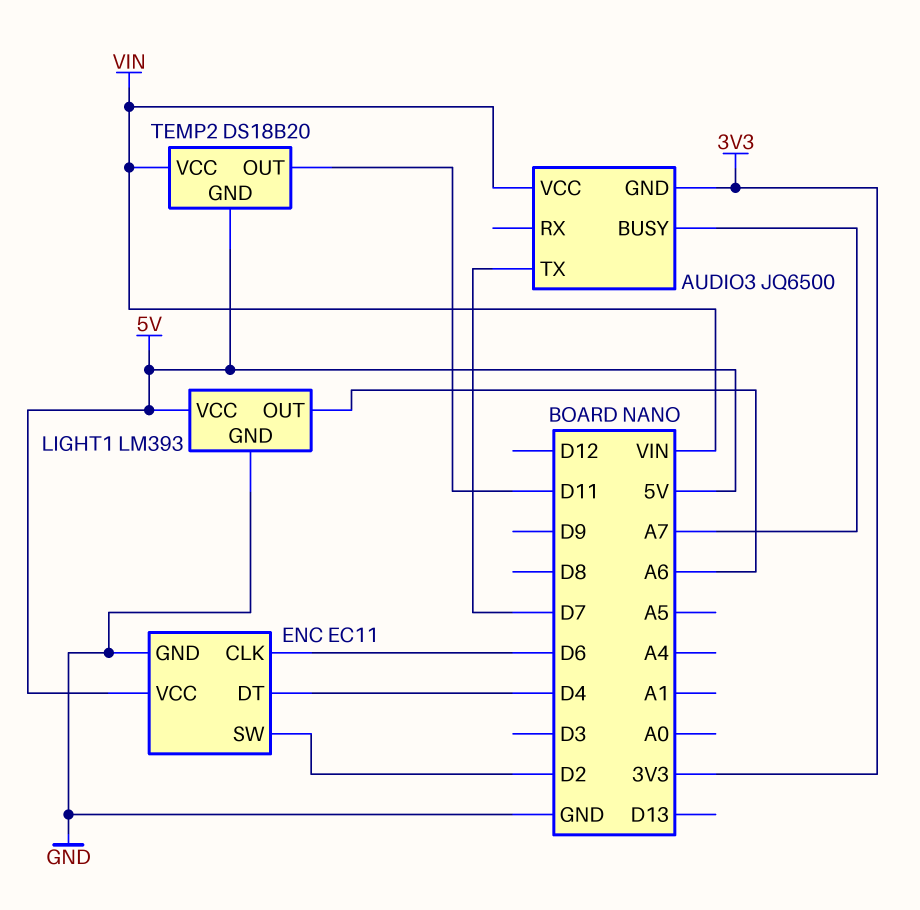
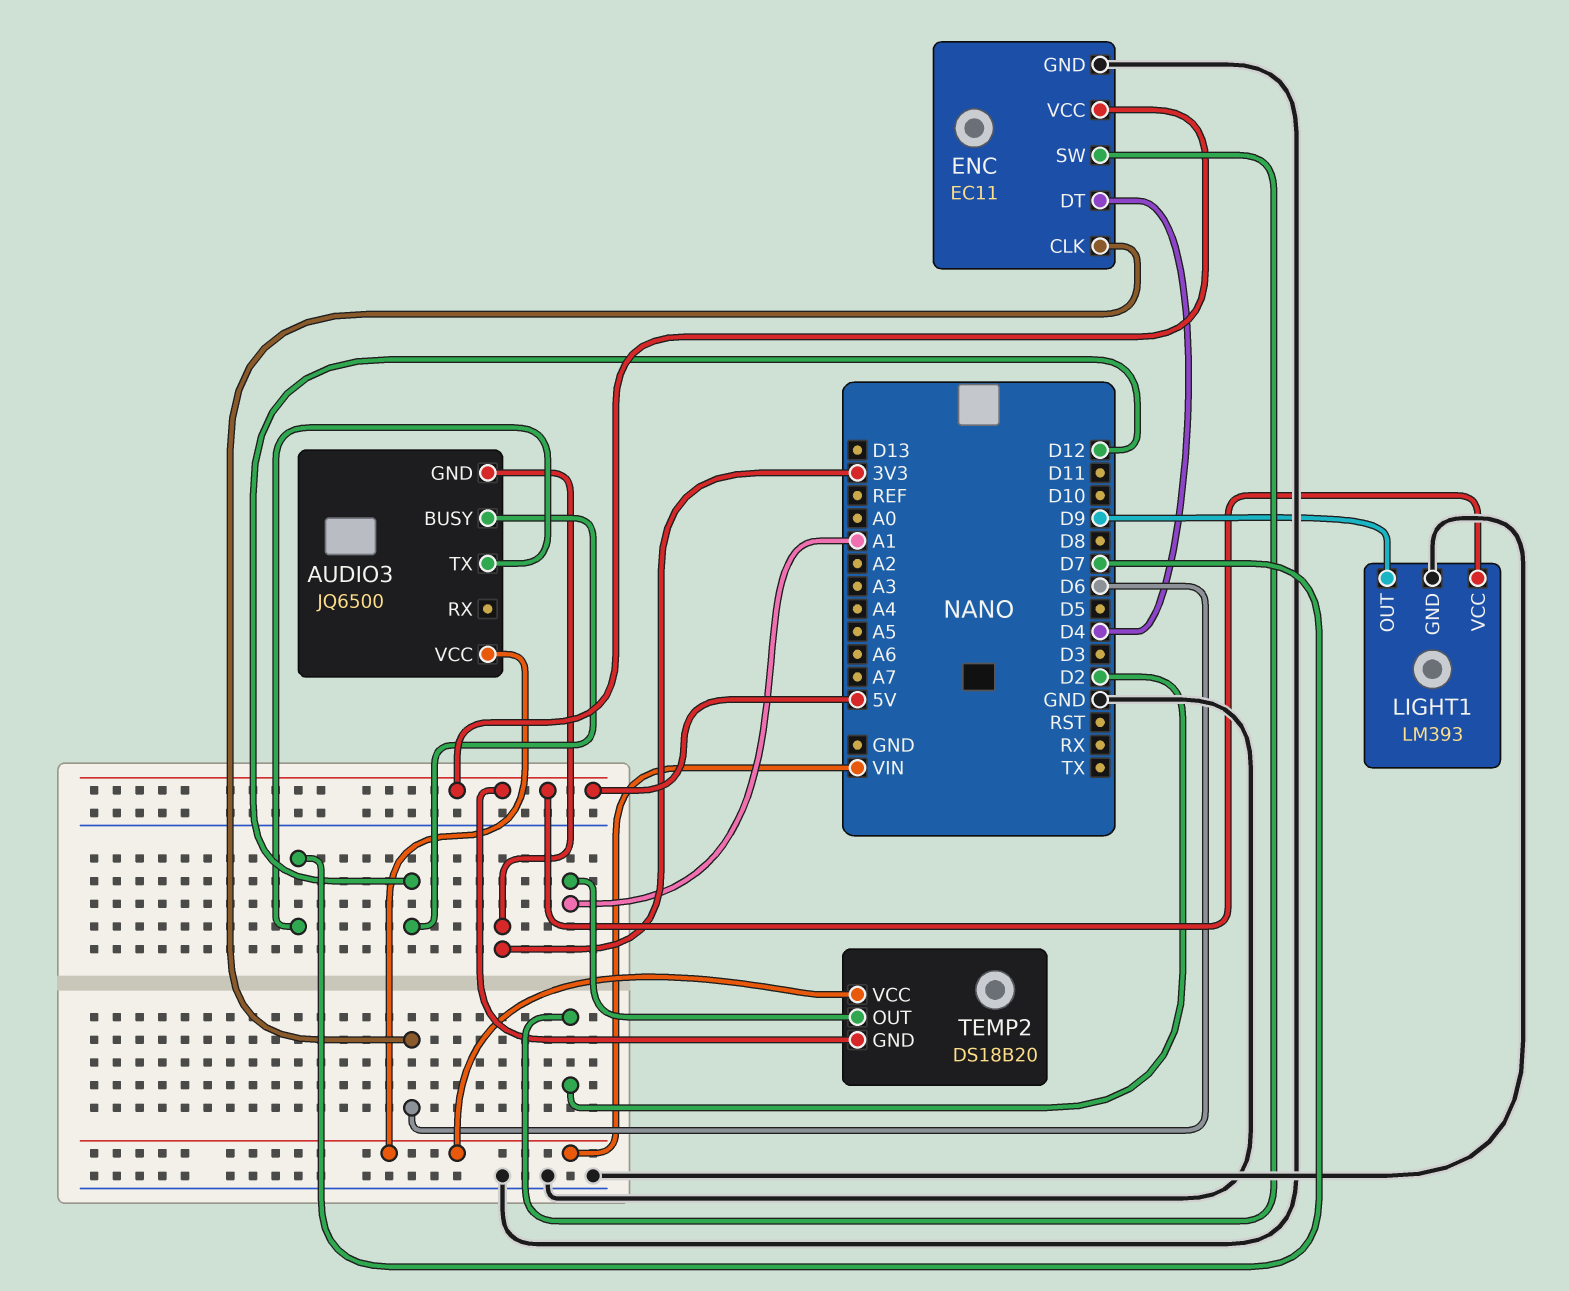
AUDIO3 pin BUSY: A7 -> D12
LIGHT1 pin OUT: A6 -> D9
TEMP2 pin OUT: D11 -> A1

